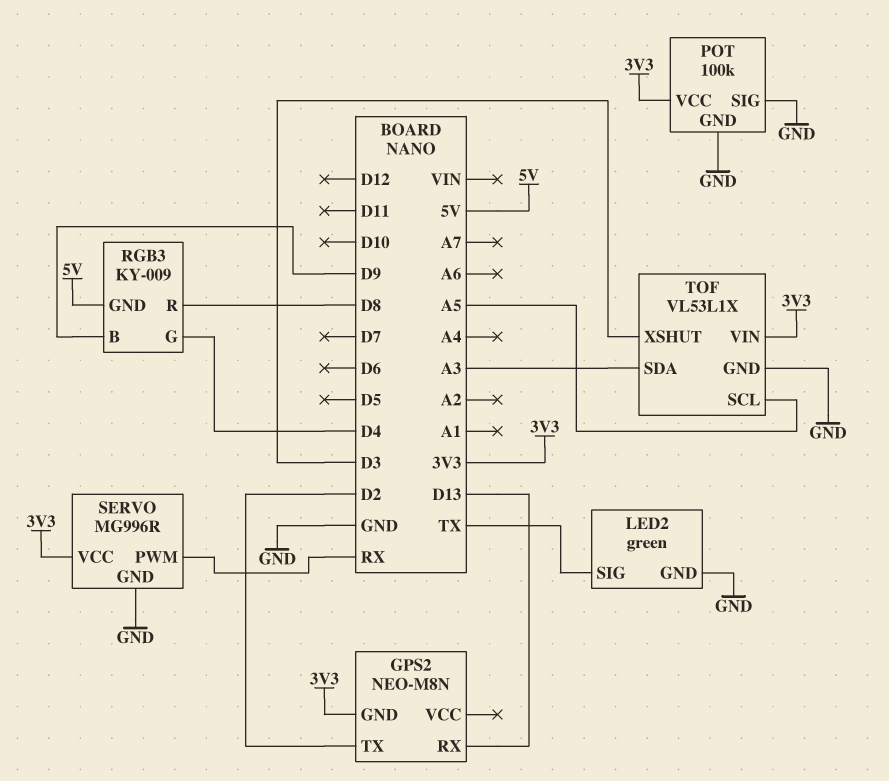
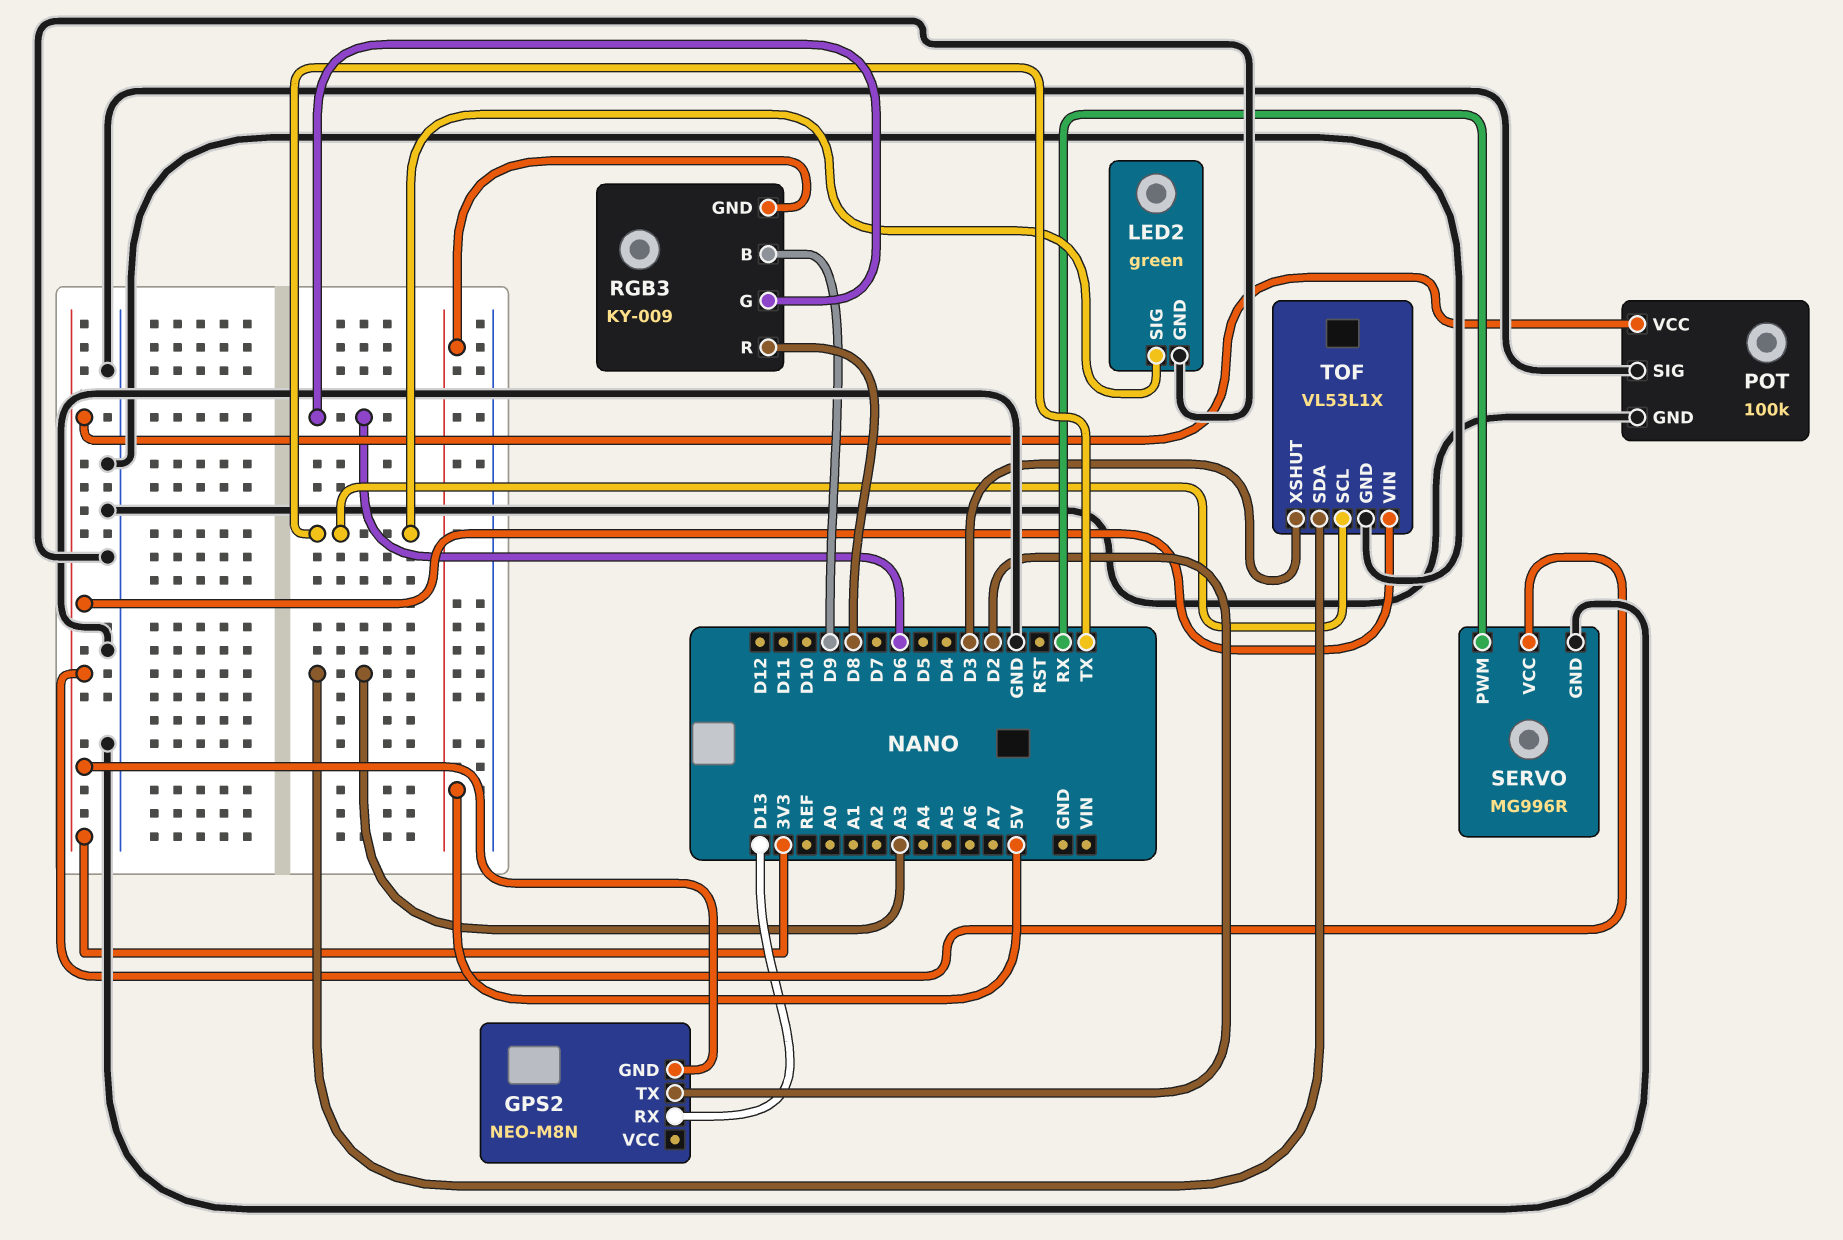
RGB3 pin G: D4 -> D6
TOF pin SCL: A5 -> TX

